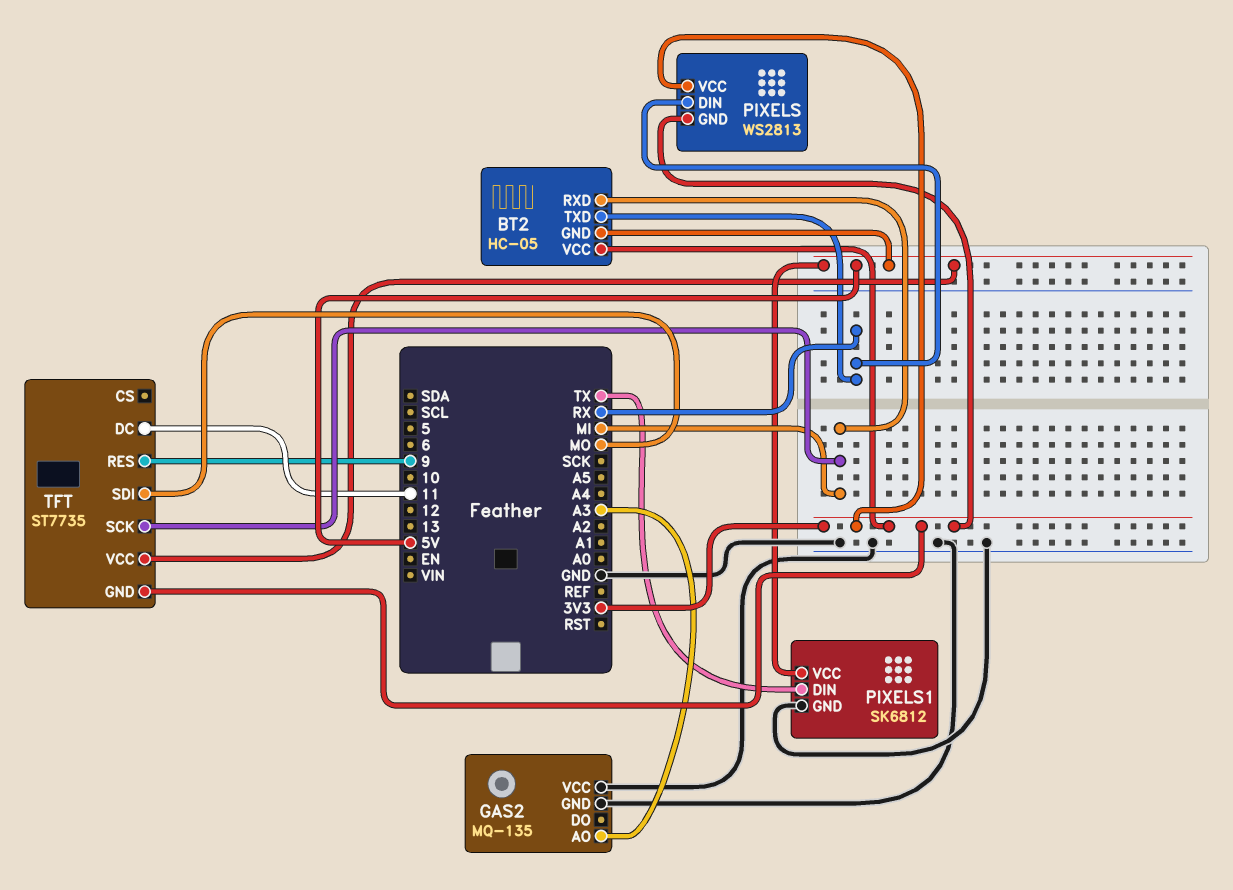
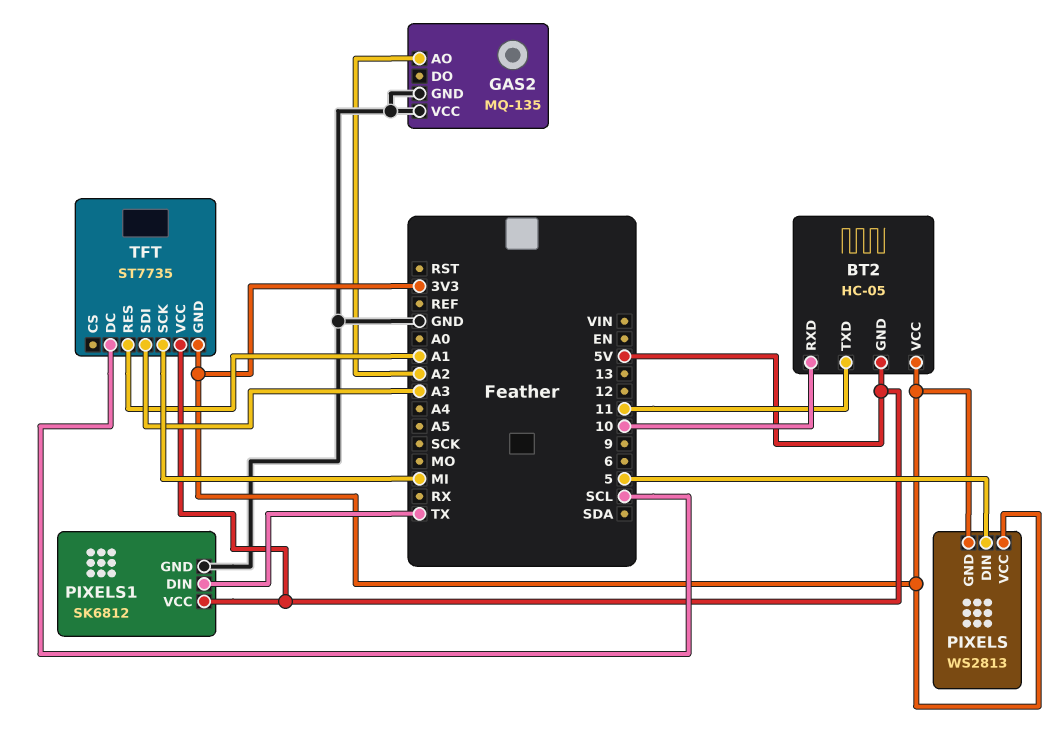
BT2 pin RXD: MI -> 10
BT2 pin TXD: RX -> 11
GAS2 pin AO: A3 -> A2
PIXELS pin DIN: RX -> 5
TFT pin DC: 11 -> SCL
TFT pin RES: 9 -> A1
TFT pin SDI: MO -> A3

